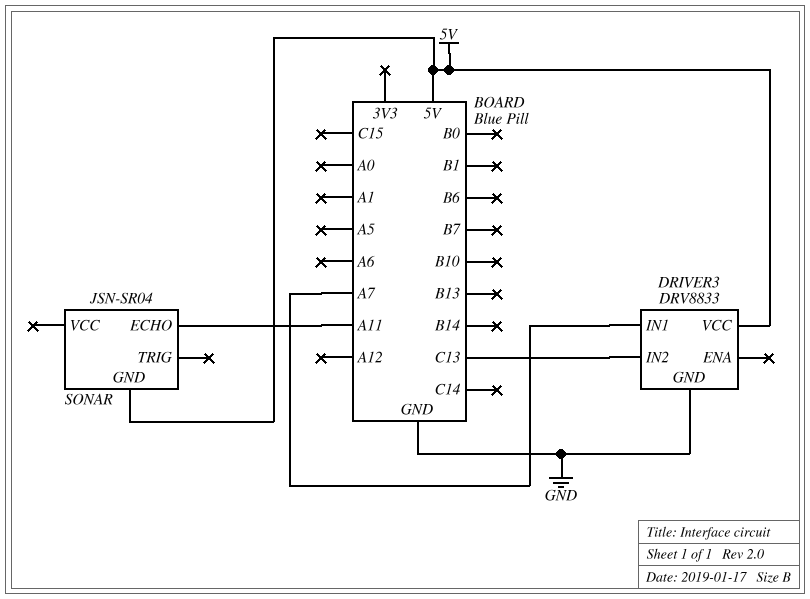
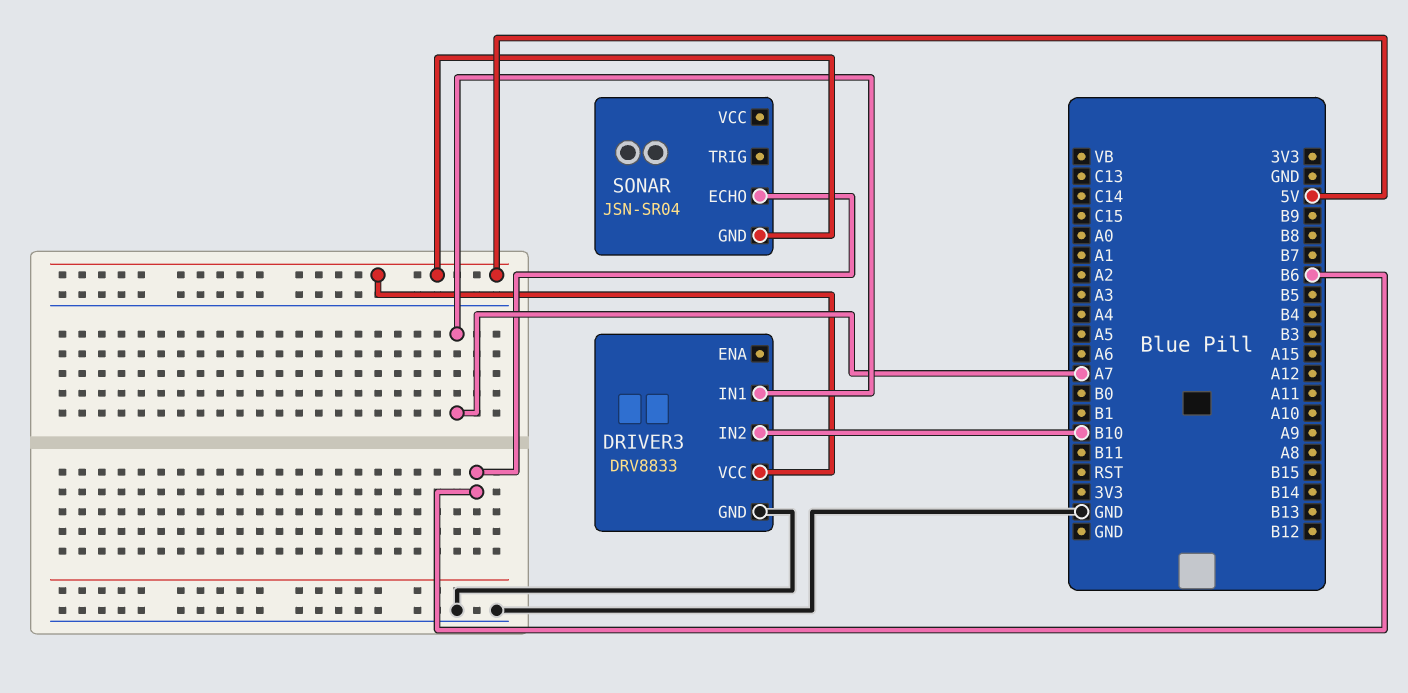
DRIVER3 pin IN2: C13 -> B10
SONAR pin ECHO: A11 -> B6

